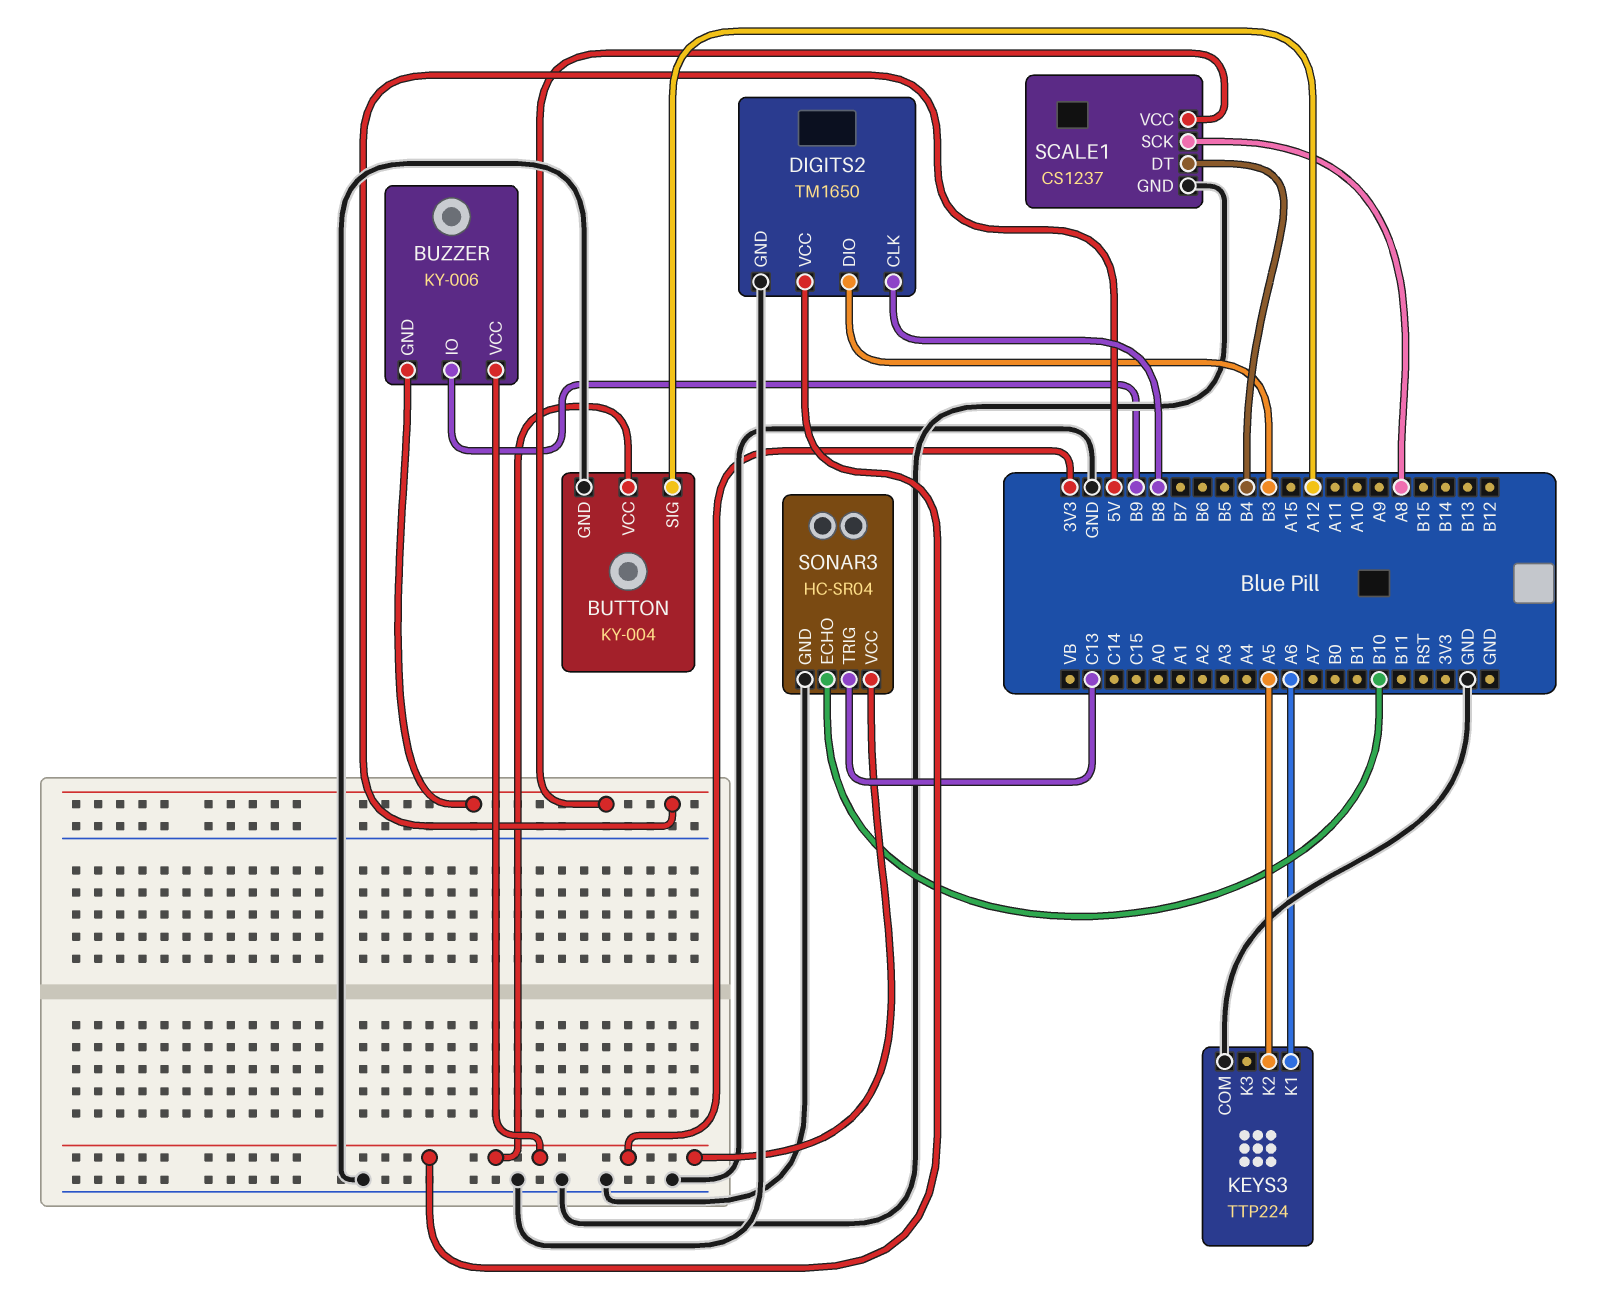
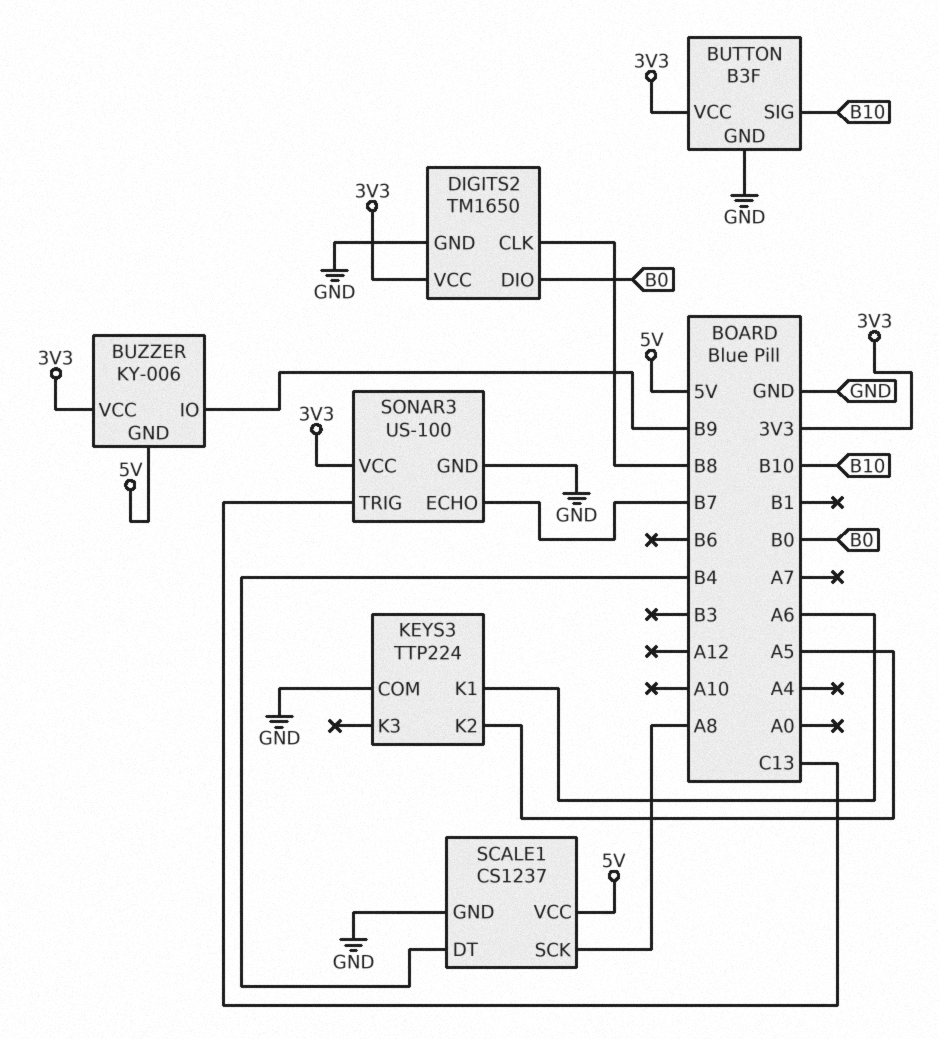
BUTTON: KY-004 -> B3F
BUTTON pin SIG: A12 -> B10
DIGITS2 pin DIO: B3 -> B0
SONAR3: HC-SR04 -> US-100
SONAR3 pin ECHO: B10 -> B7

